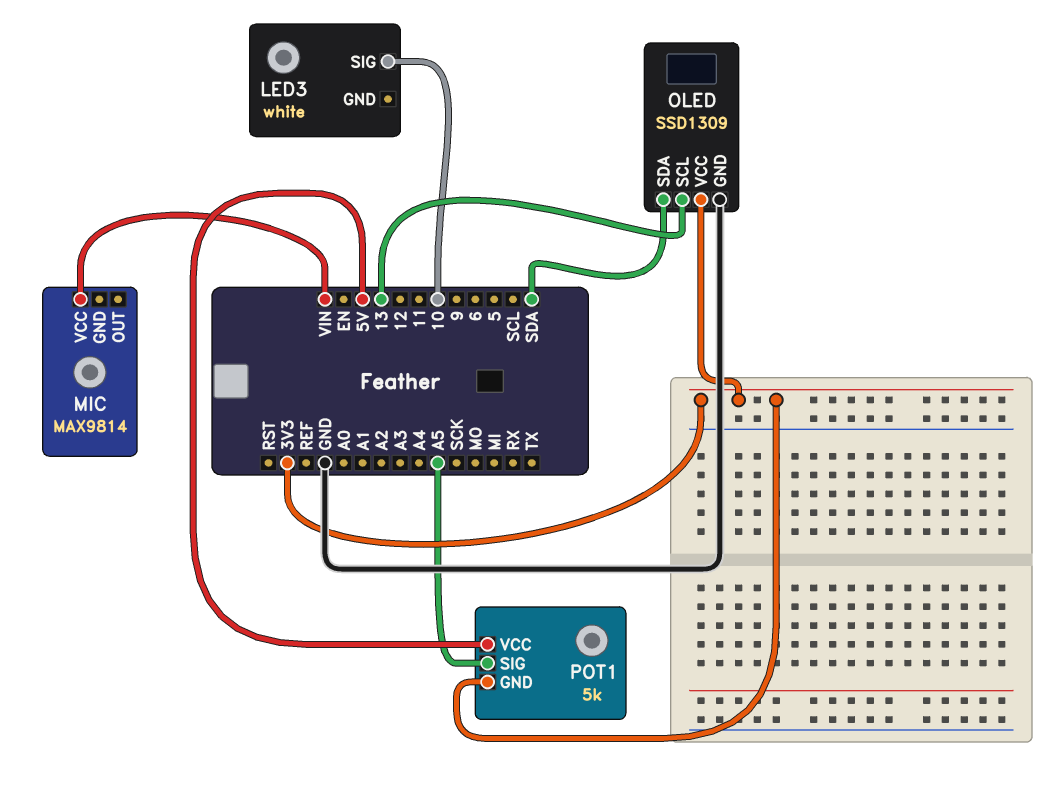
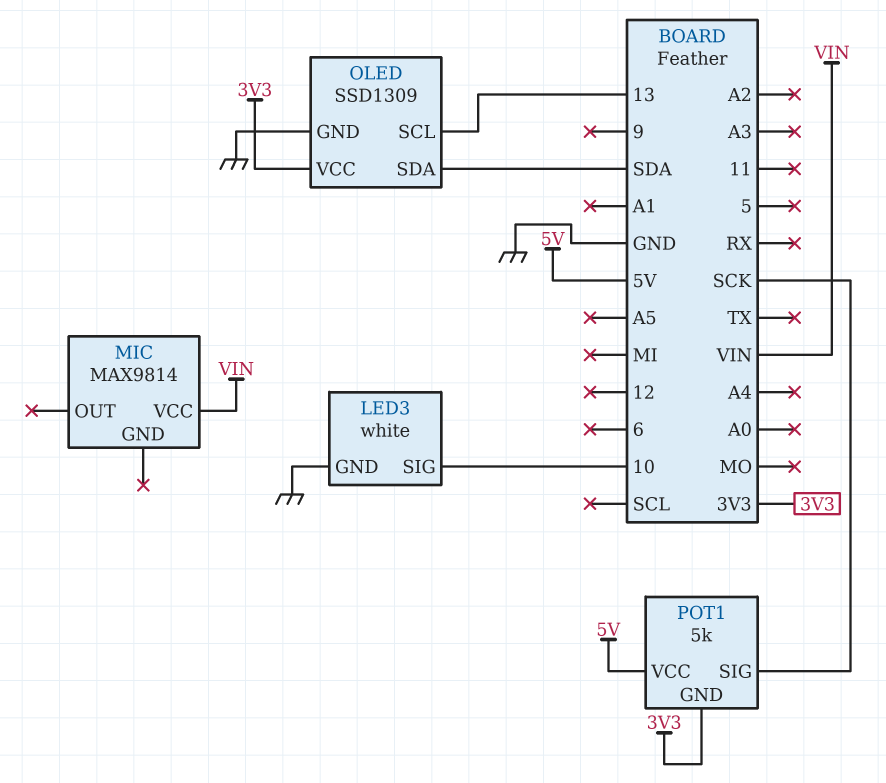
LED3 pin GND: none -> GND
POT1 pin SIG: A5 -> SCK

